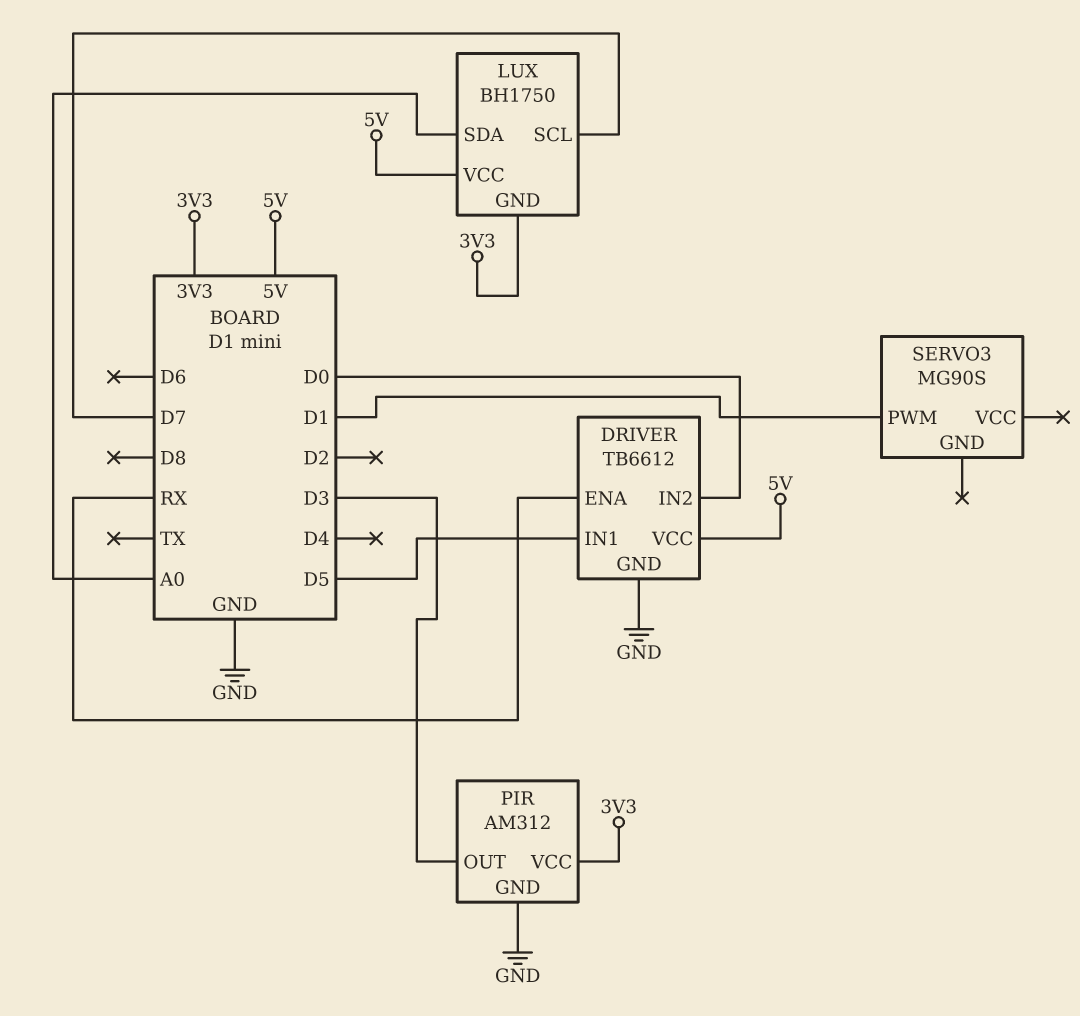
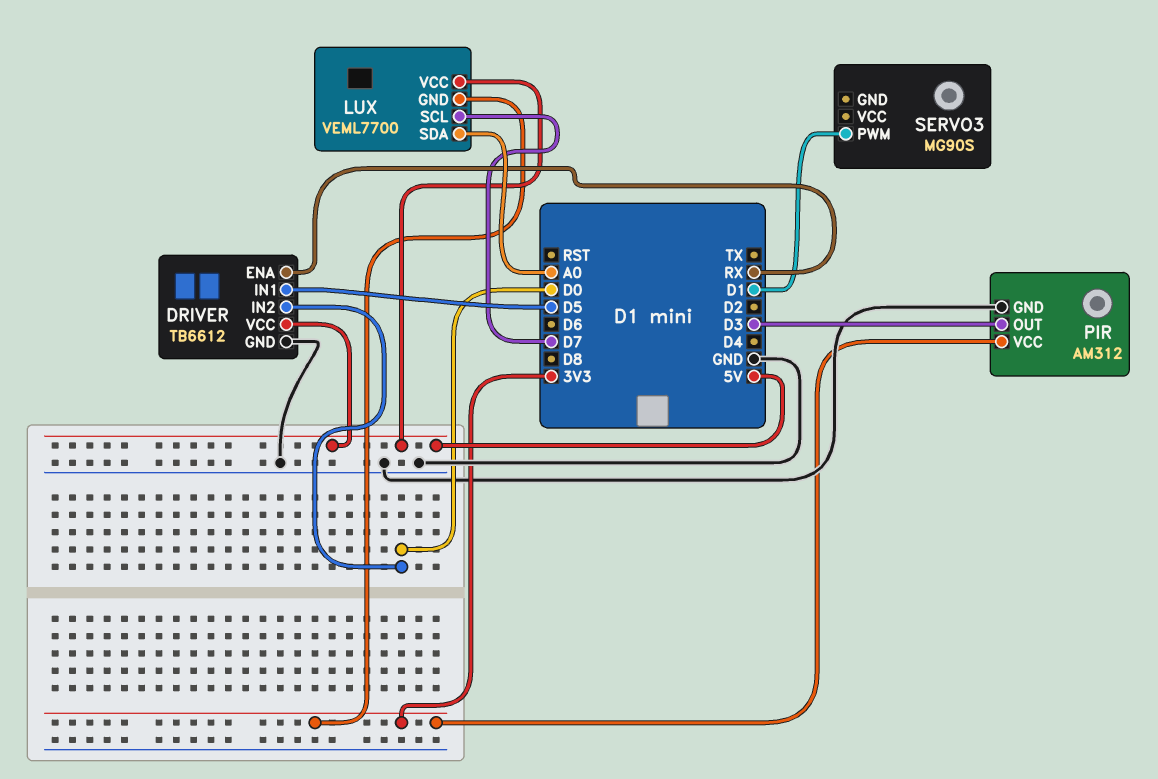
LUX: BH1750 -> VEML7700

